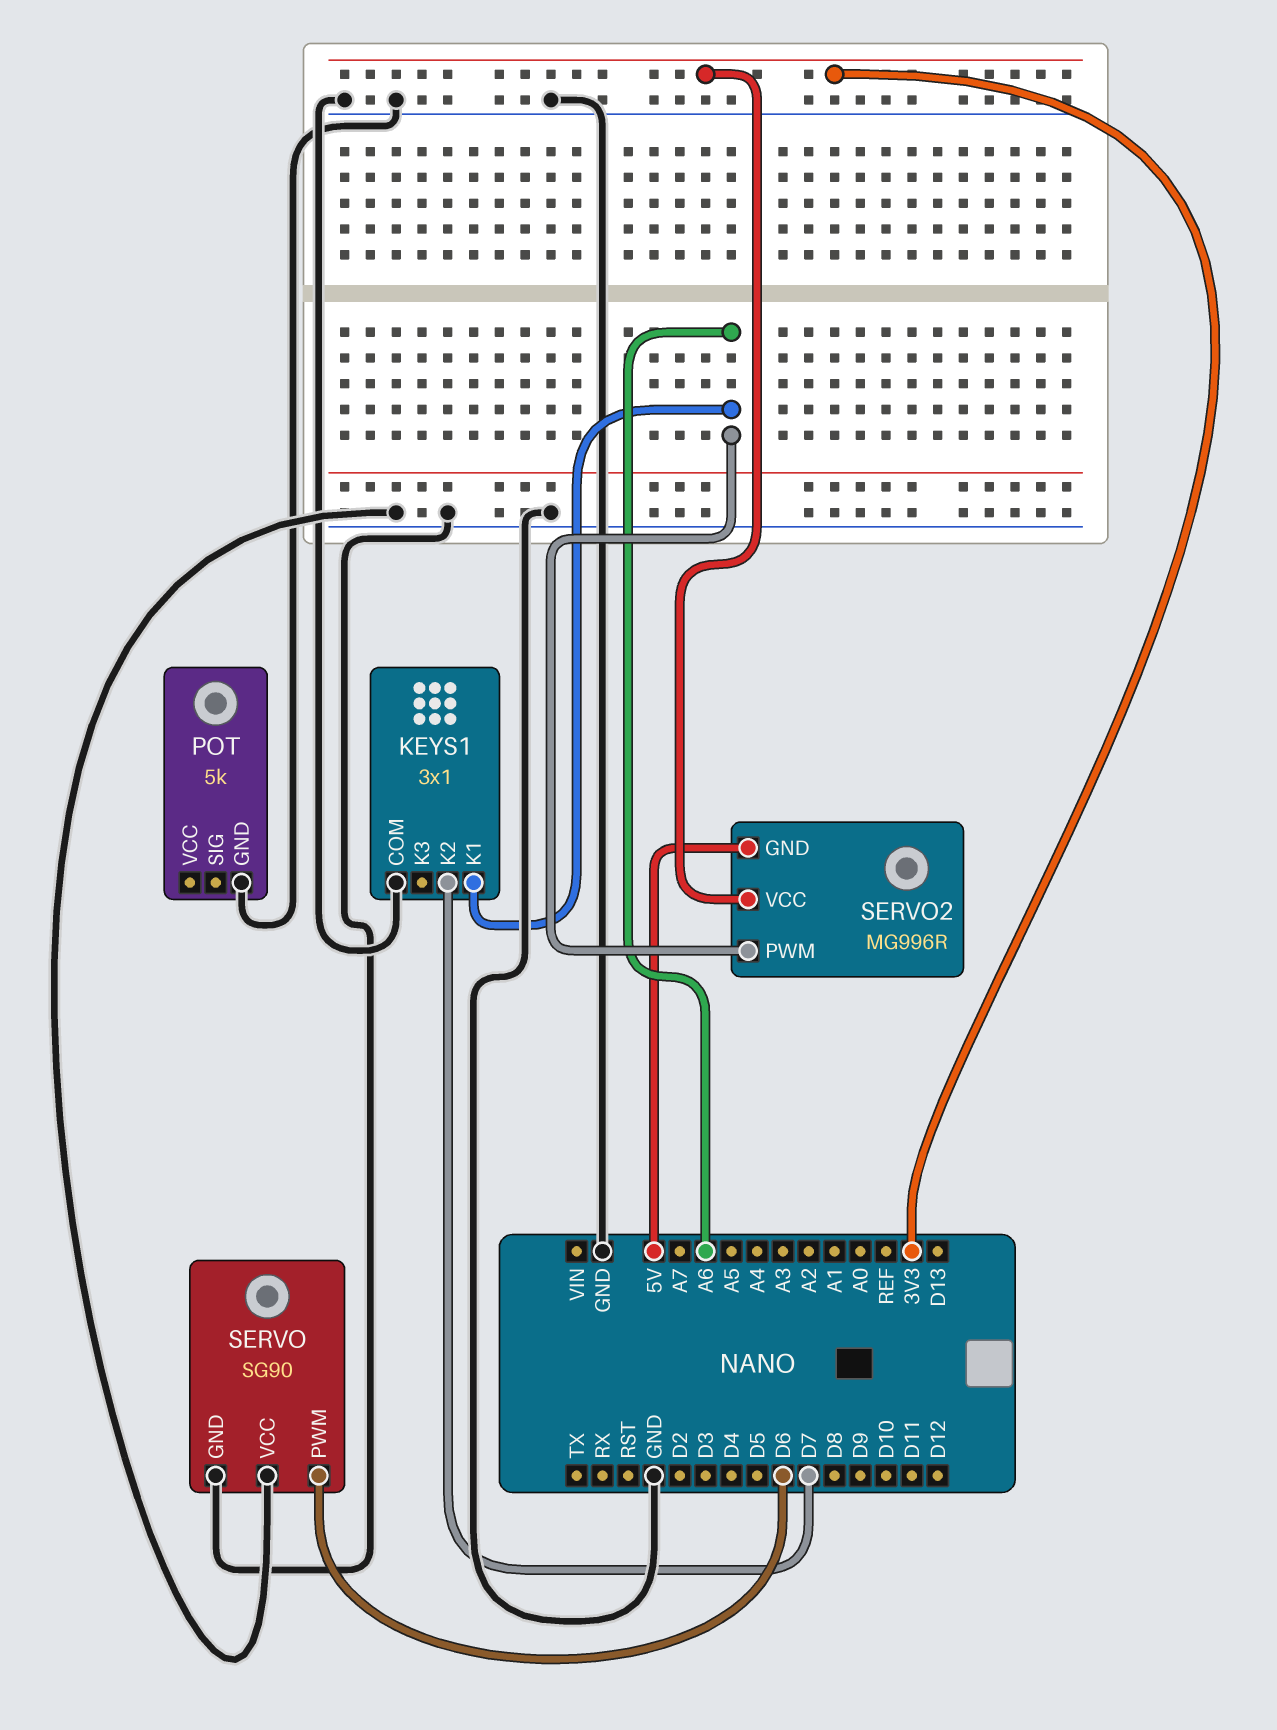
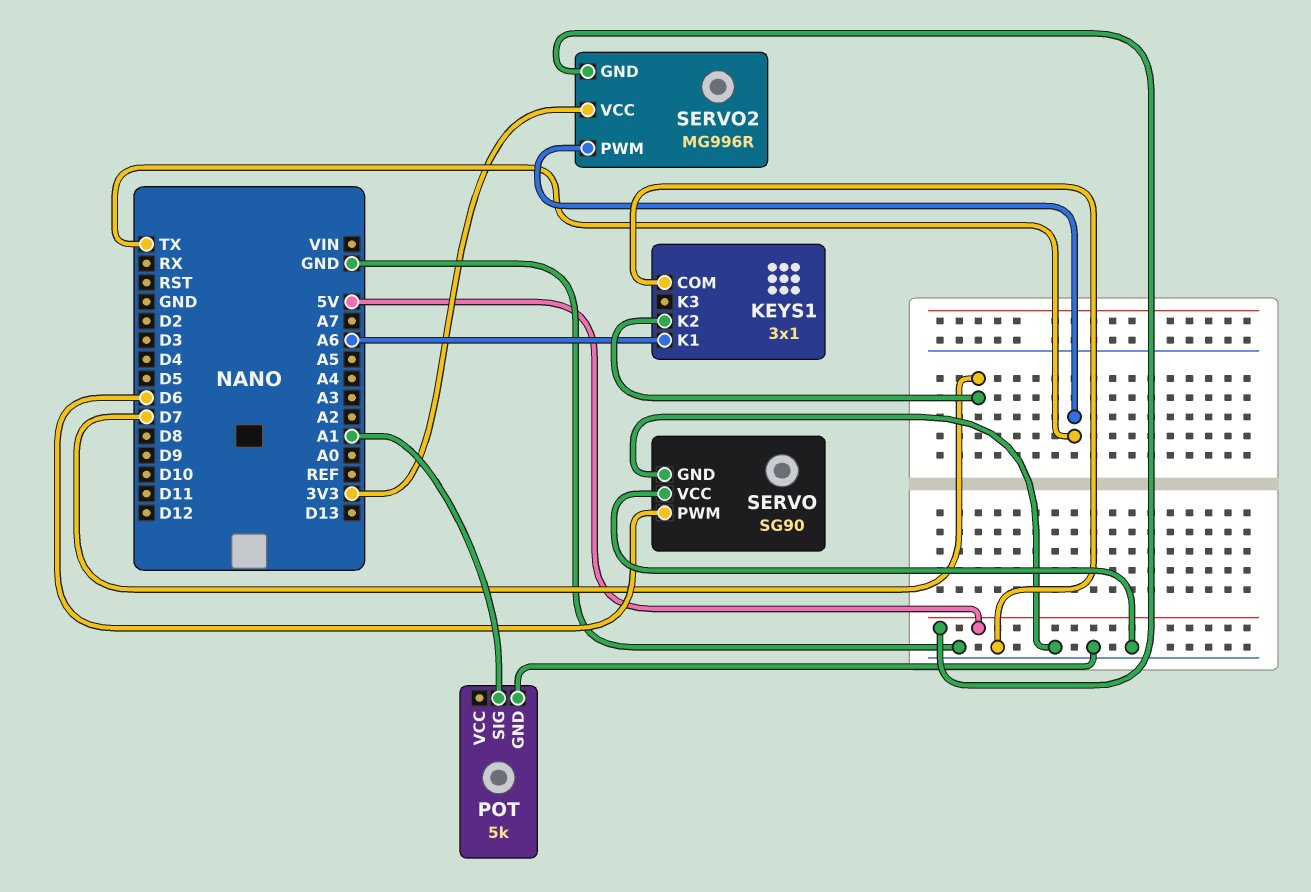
POT pin SIG: none -> A1
SERVO2 pin PWM: A6 -> TX

